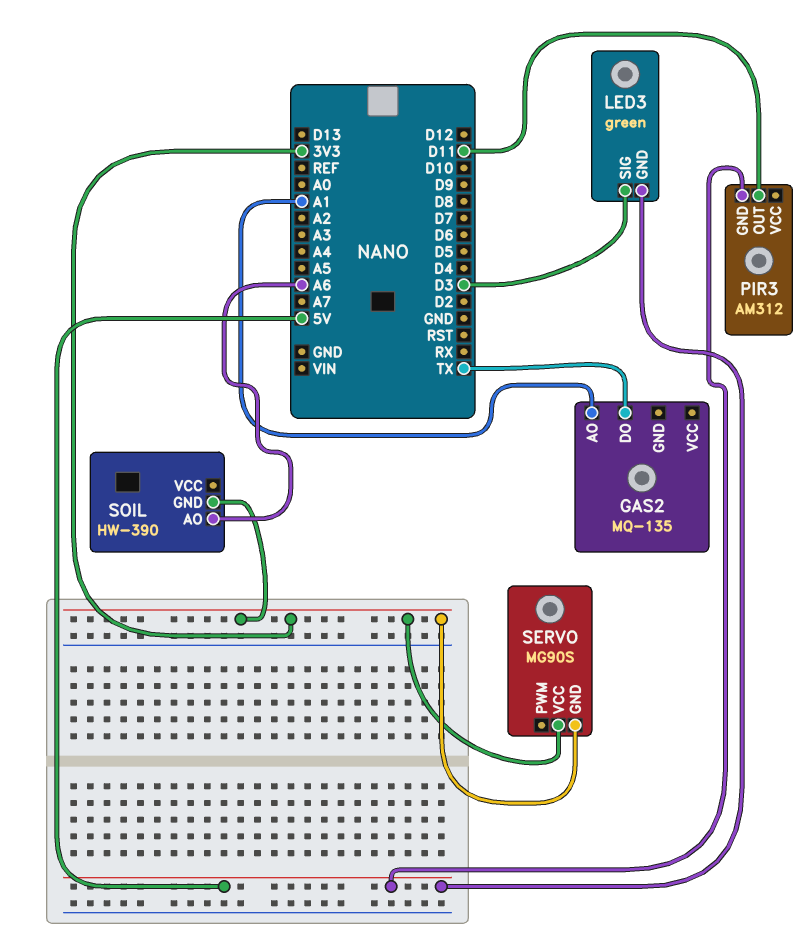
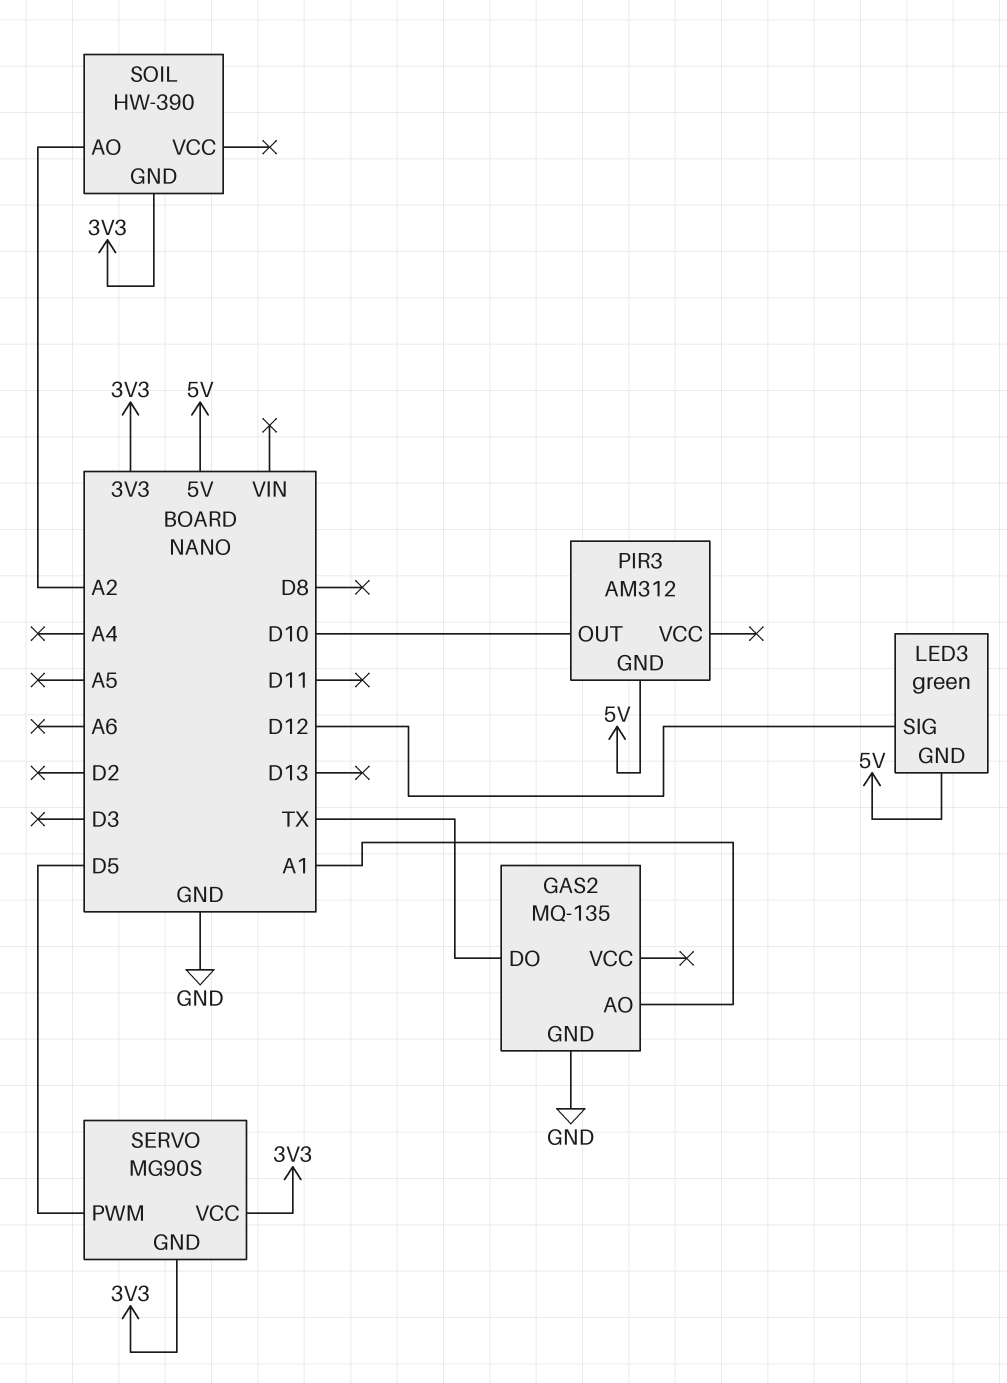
GAS2 pin GND: none -> GND
LED3 pin SIG: D3 -> D12
PIR3 pin OUT: D11 -> D10
SERVO pin PWM: none -> D5
SOIL pin AO: A6 -> A2

